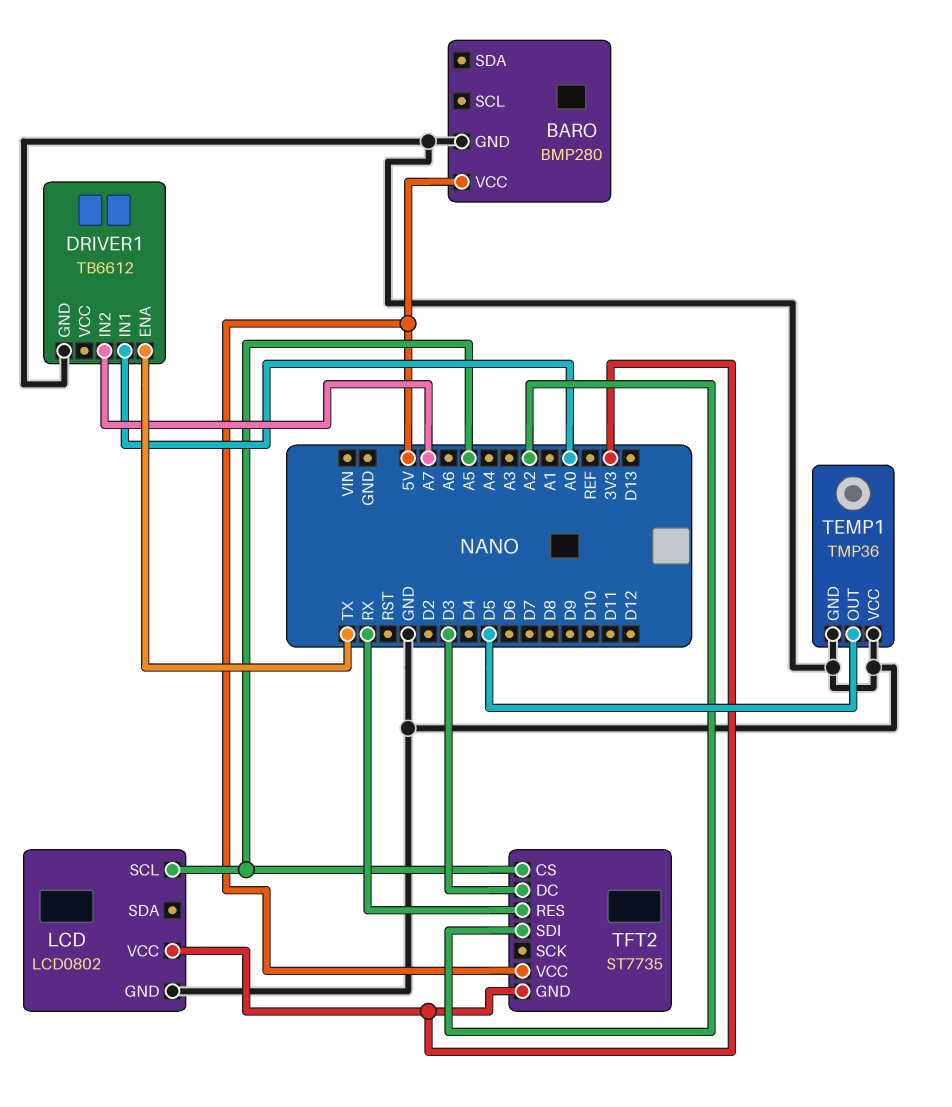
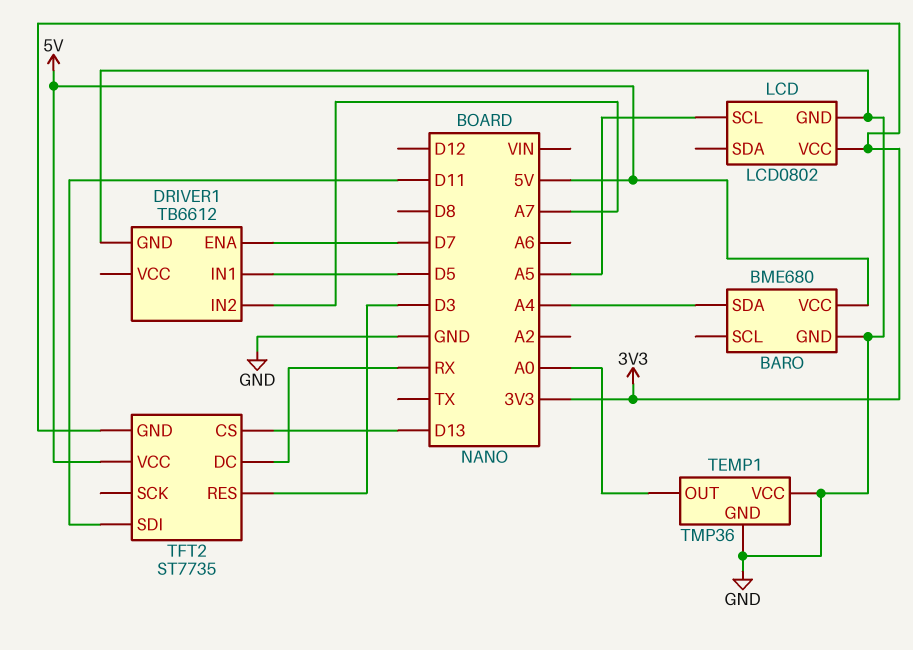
BARO: BMP280 -> BME680
BARO pin SDA: none -> A4
DRIVER1 pin ENA: TX -> D7
DRIVER1 pin IN1: A0 -> D5
TEMP1 pin OUT: D5 -> A0
TFT2 pin CS: A5 -> D13
TFT2 pin DC: D3 -> RX
TFT2 pin RES: RX -> D3
TFT2 pin SDI: A2 -> D11

